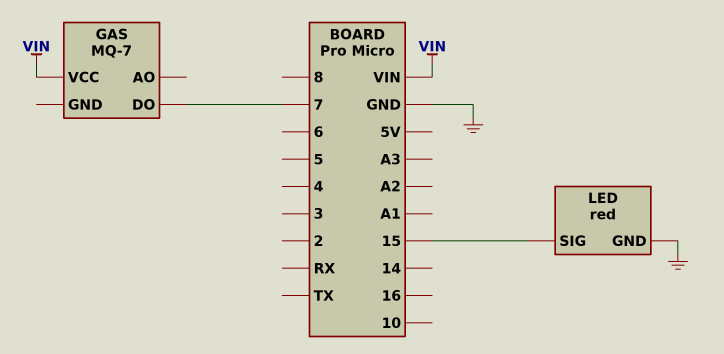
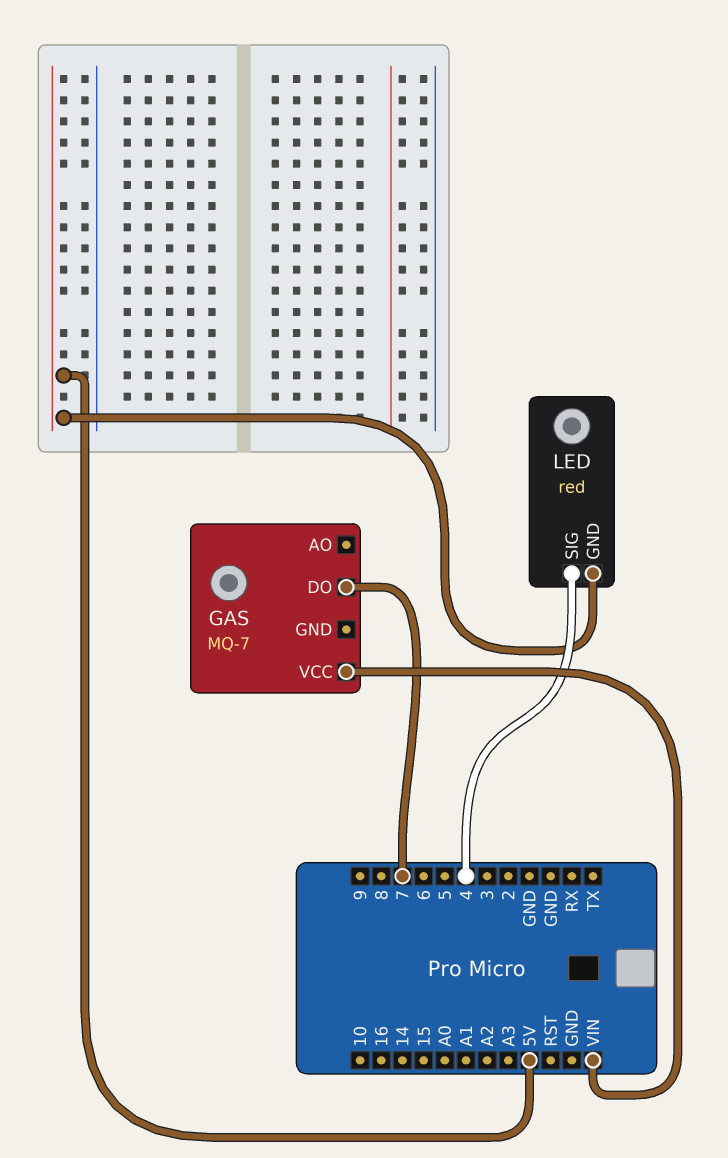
LED pin GND: GND -> 5V
LED pin SIG: 15 -> 4

